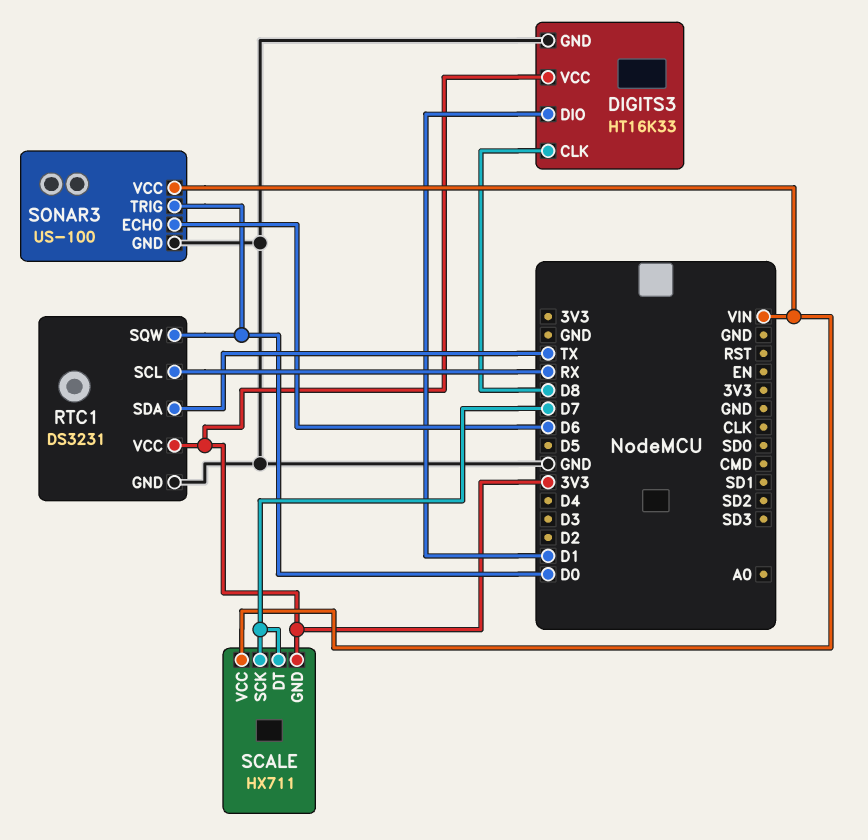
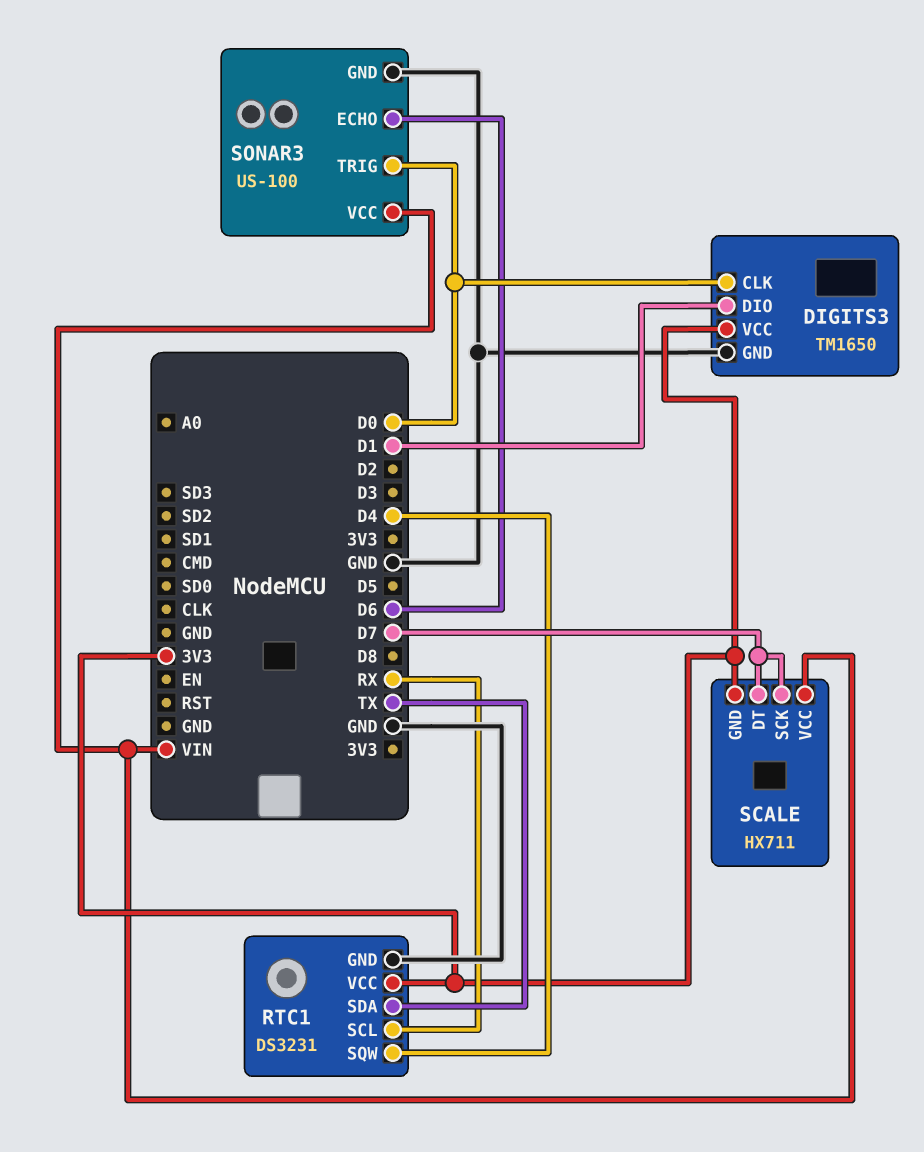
DIGITS3: HT16K33 -> TM1650
DIGITS3 pin CLK: D8 -> D0
RTC1 pin SQW: D0 -> D4

